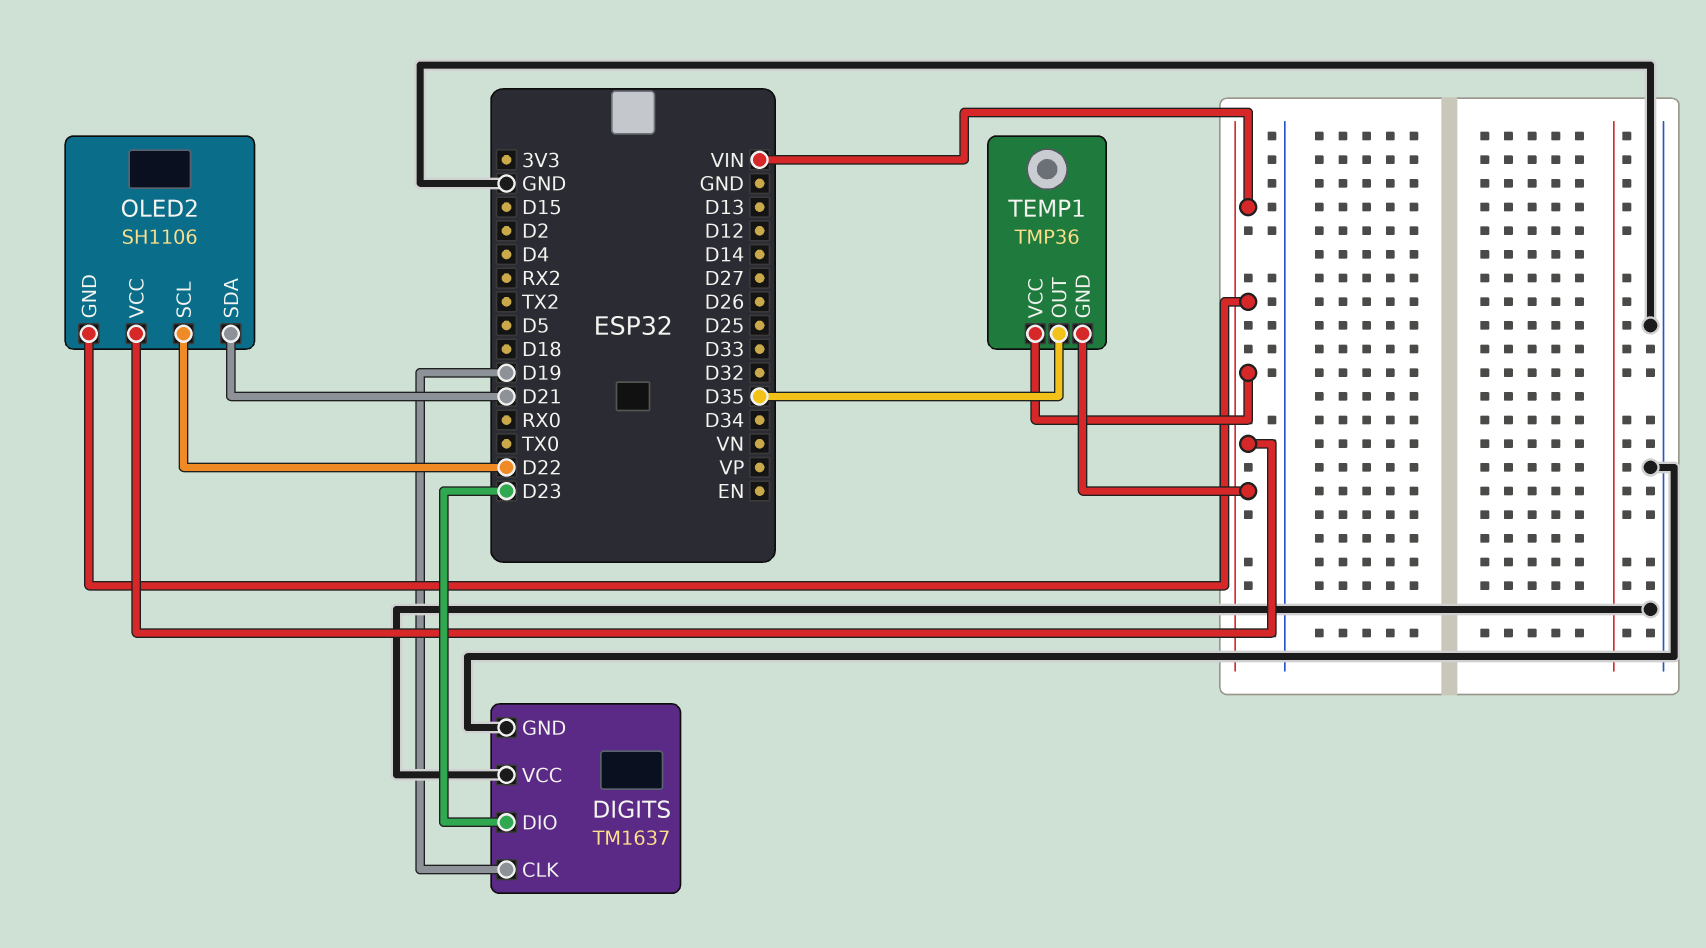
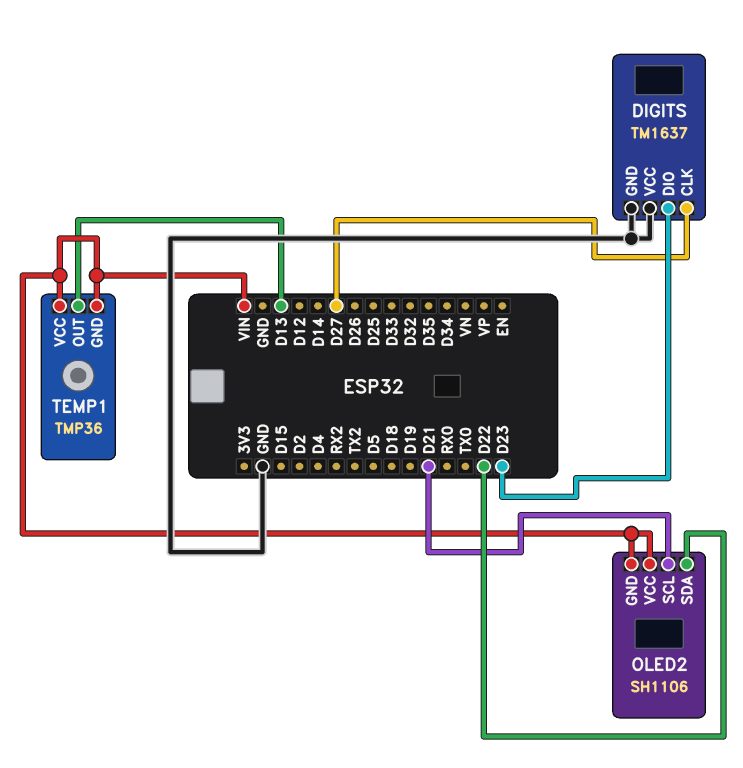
DIGITS pin CLK: D19 -> D27
OLED2 pin SCL: D22 -> D21
OLED2 pin SDA: D21 -> D22
TEMP1 pin OUT: D35 -> D13

